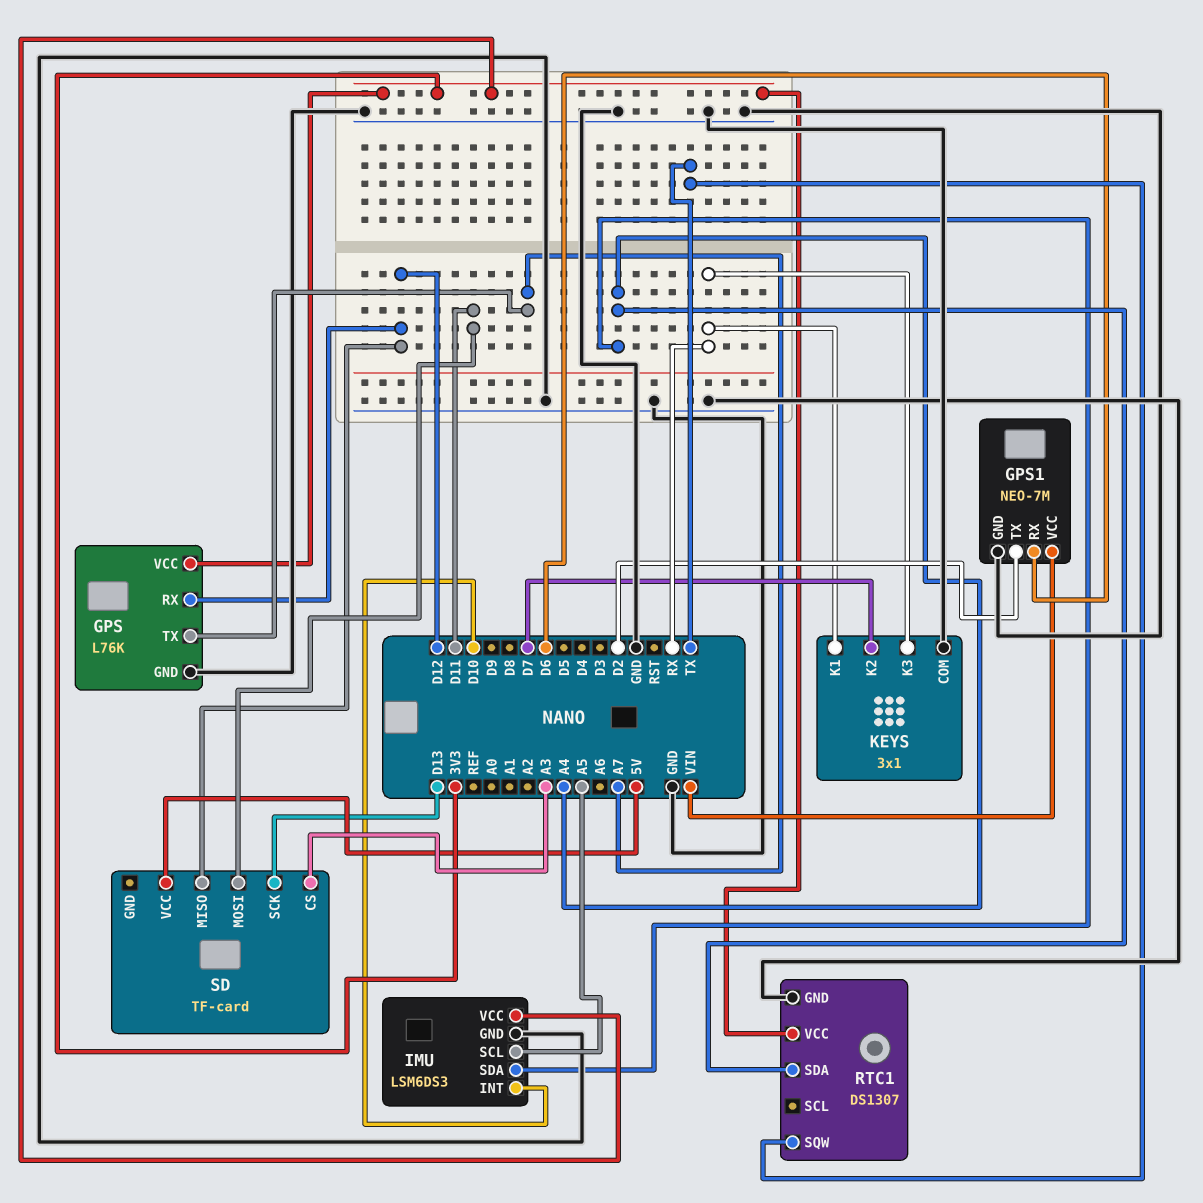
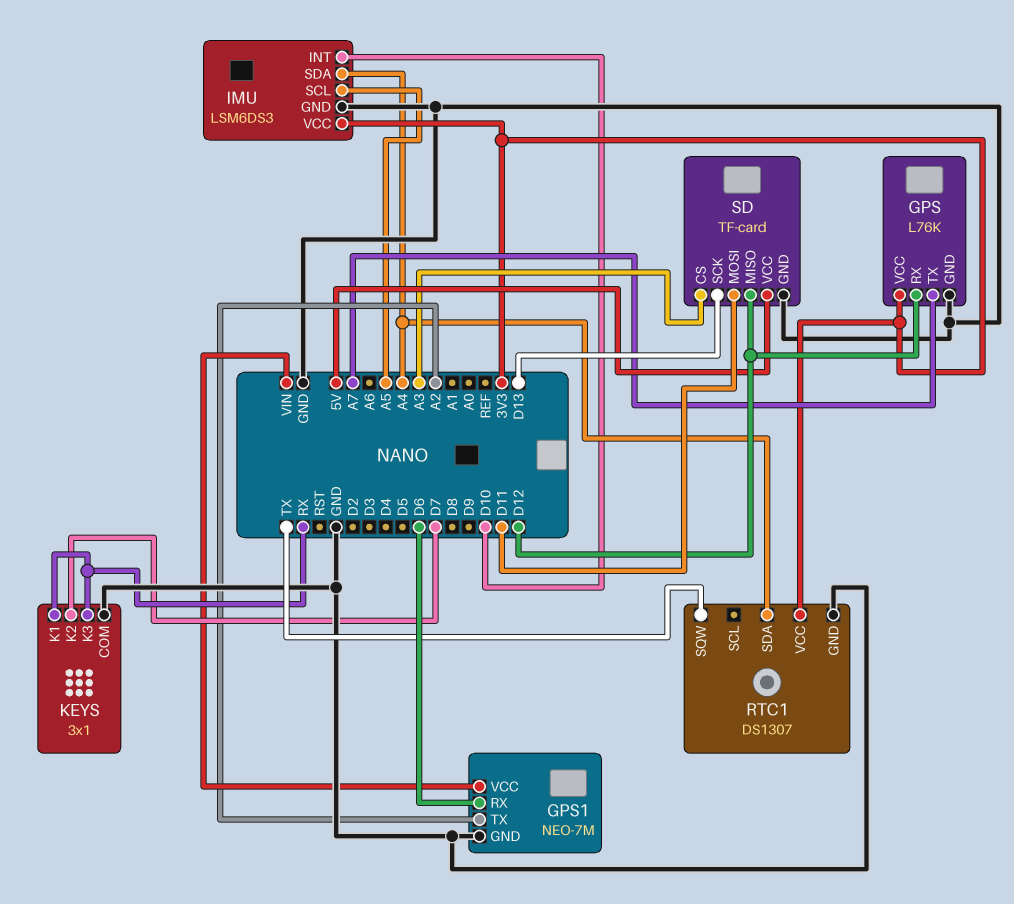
GPS1 pin TX: D2 -> A2
SD pin GND: none -> GND

